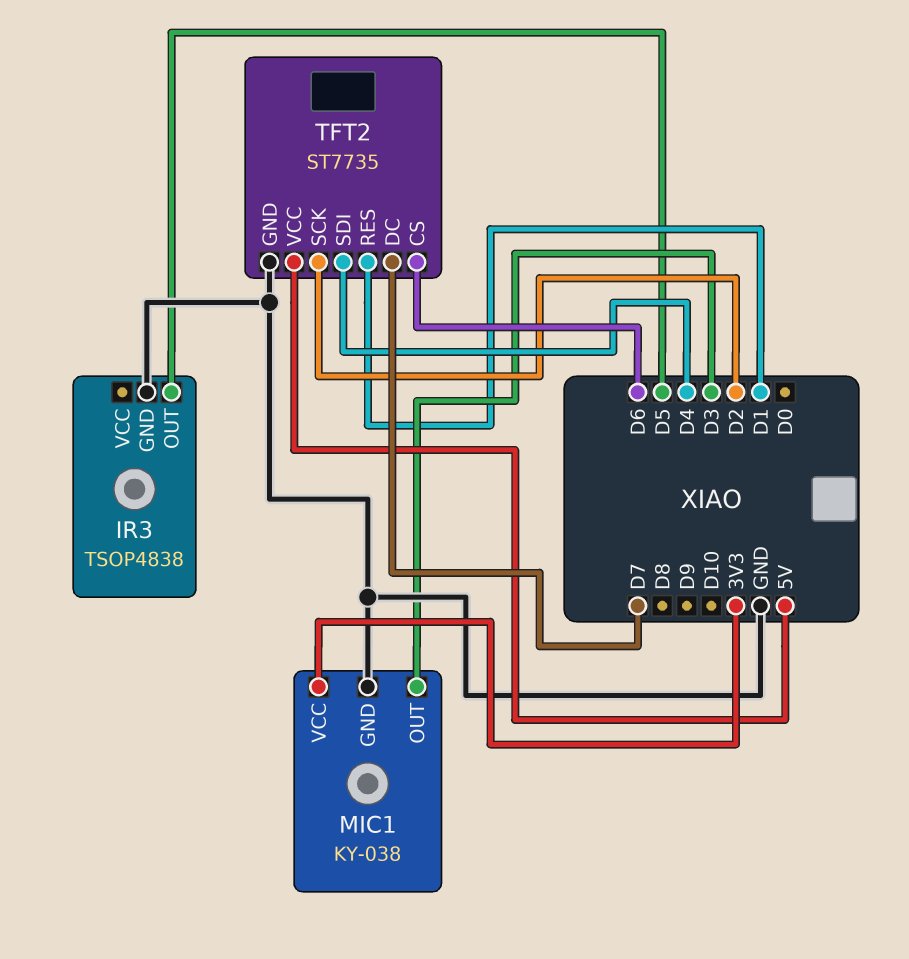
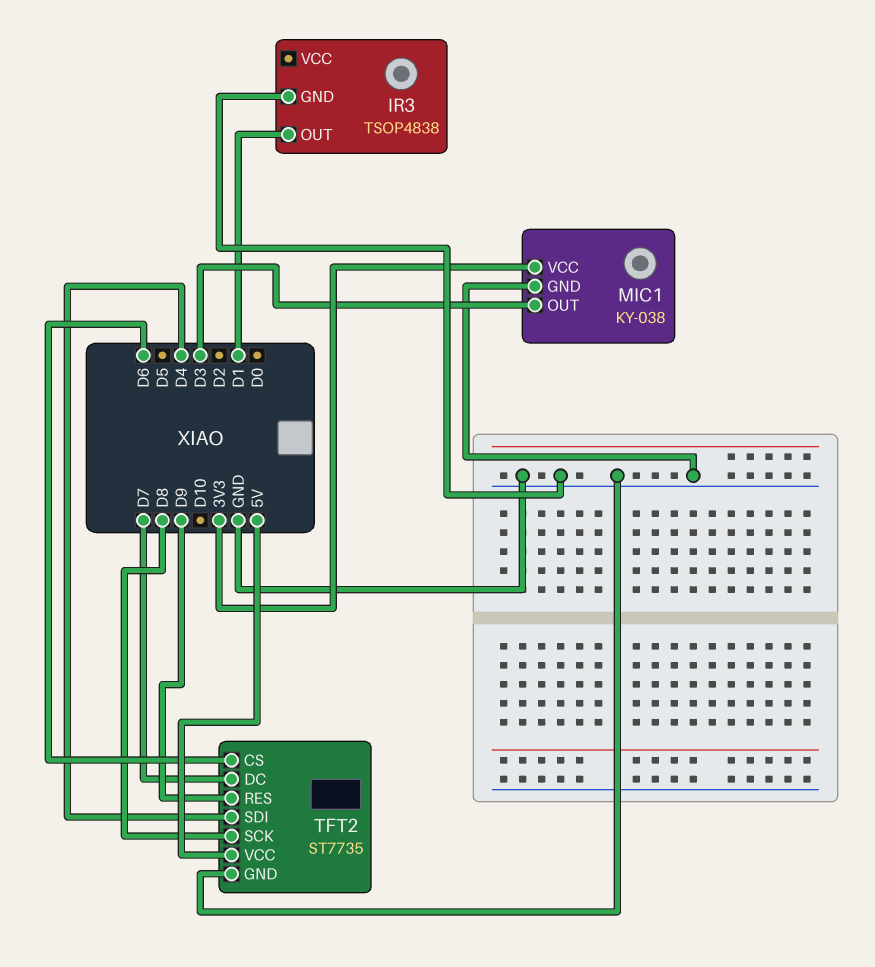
IR3 pin OUT: D5 -> D1
TFT2 pin RES: D1 -> D9
TFT2 pin SCK: D2 -> D8

